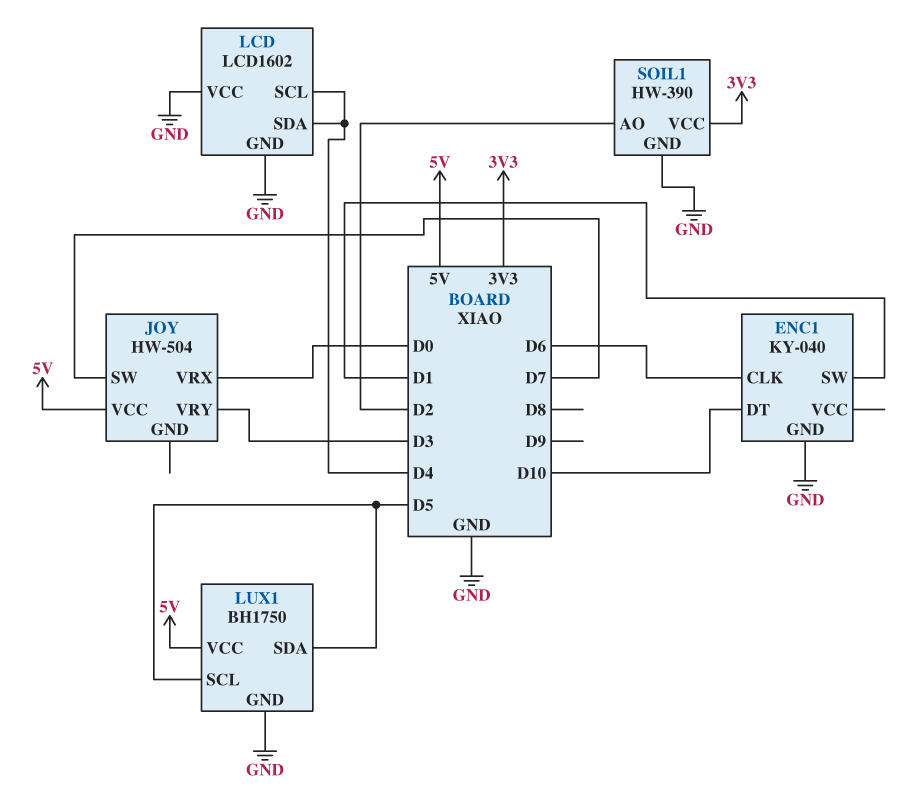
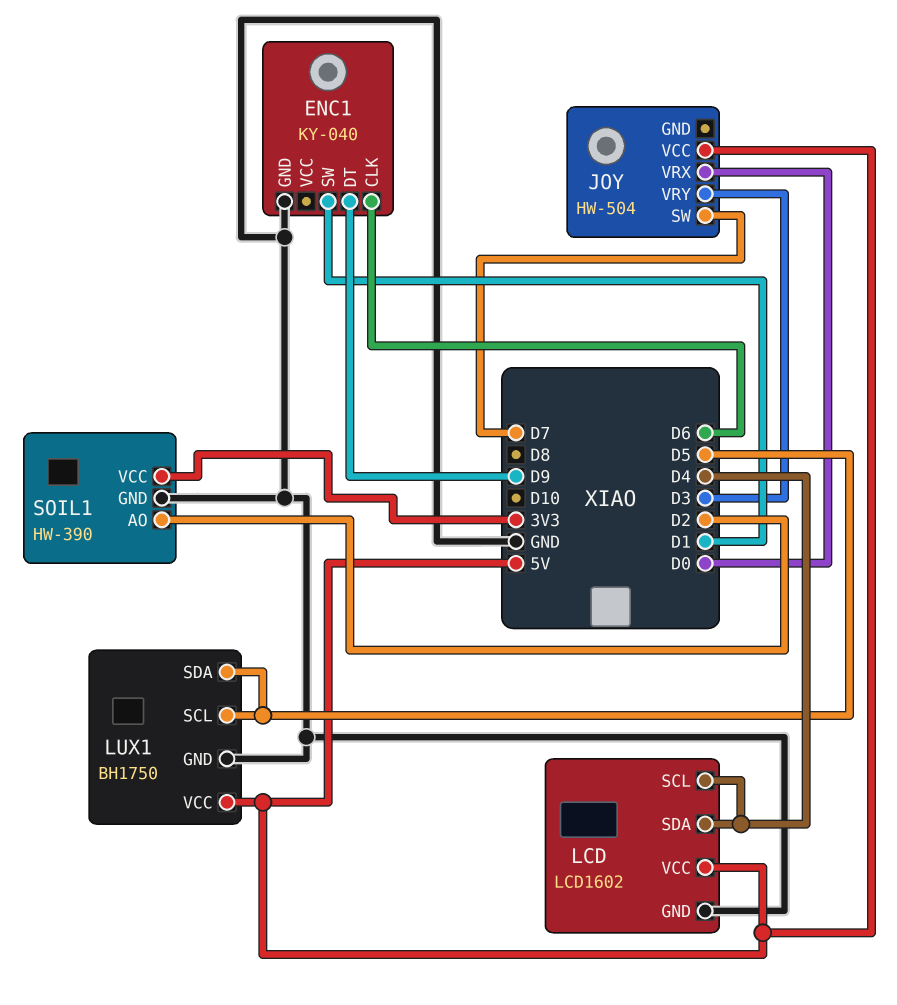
ENC1 pin DT: D10 -> D9
LCD pin VCC: GND -> 5V

